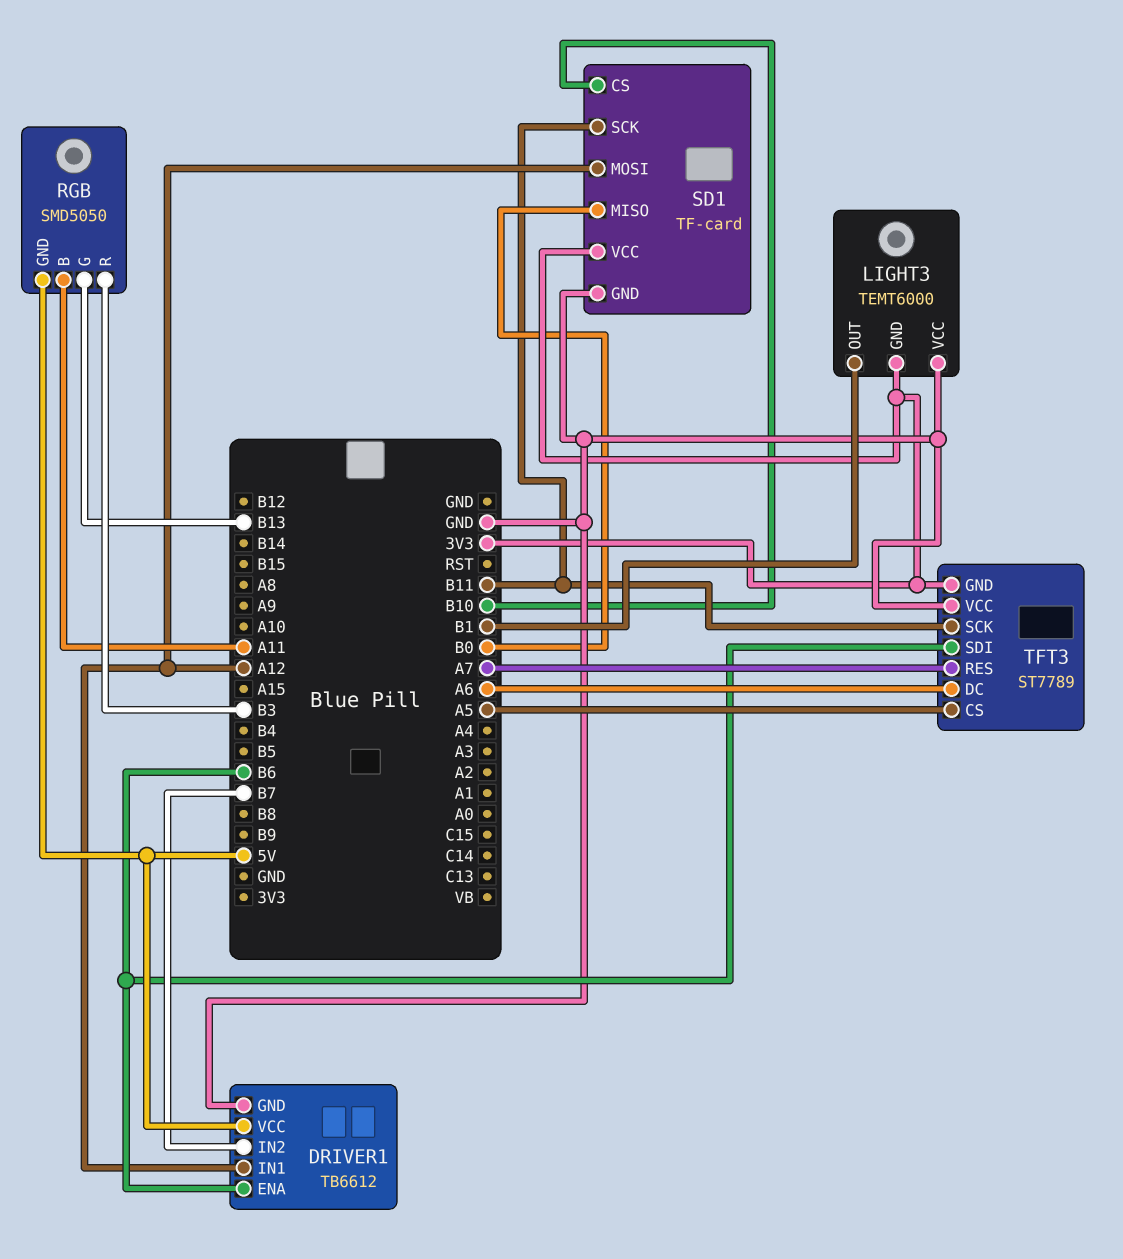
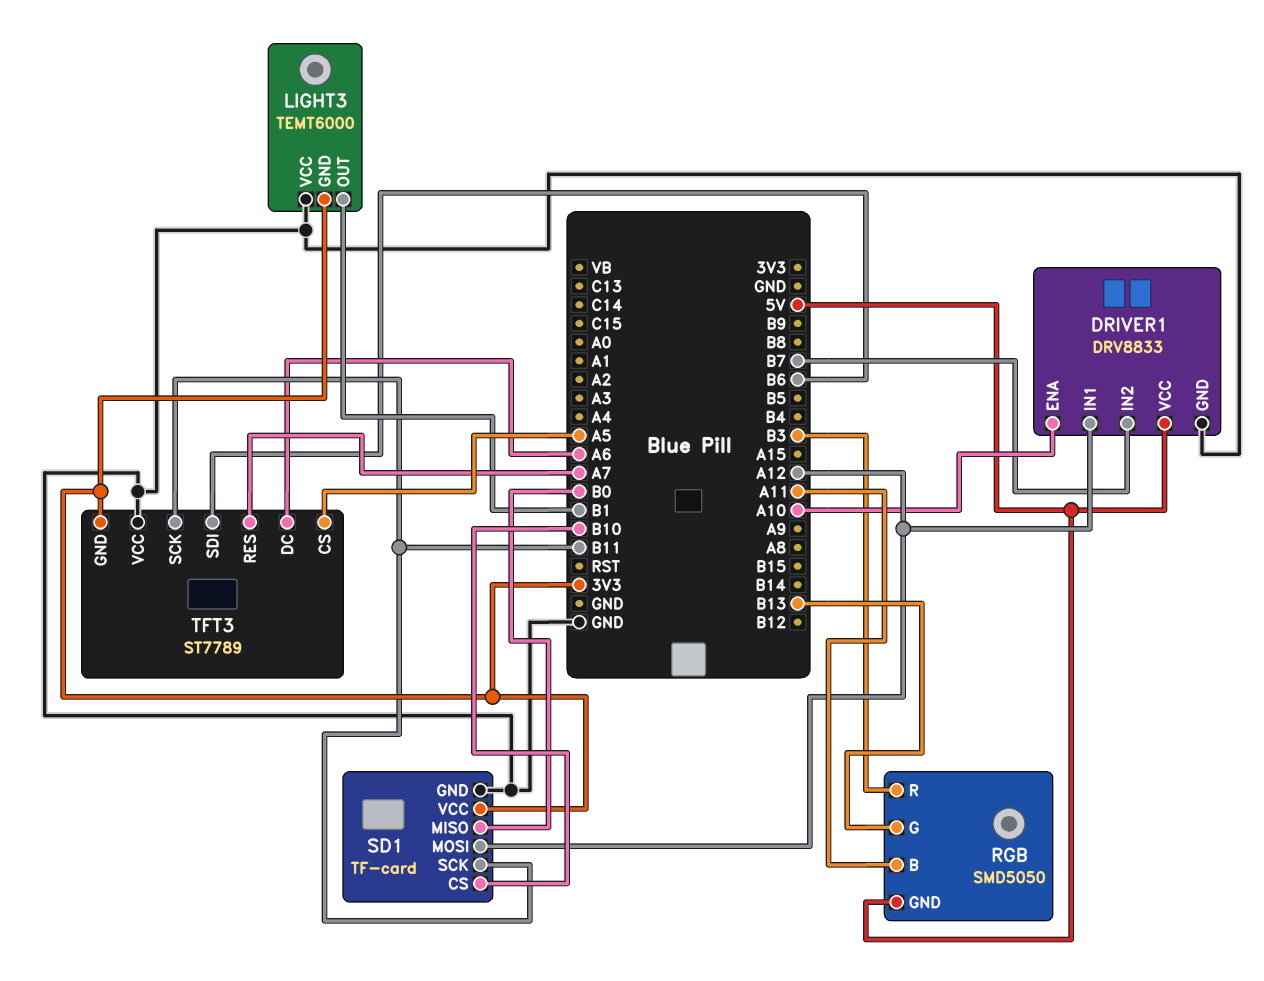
DRIVER1: TB6612 -> DRV8833
DRIVER1 pin ENA: B6 -> A10

